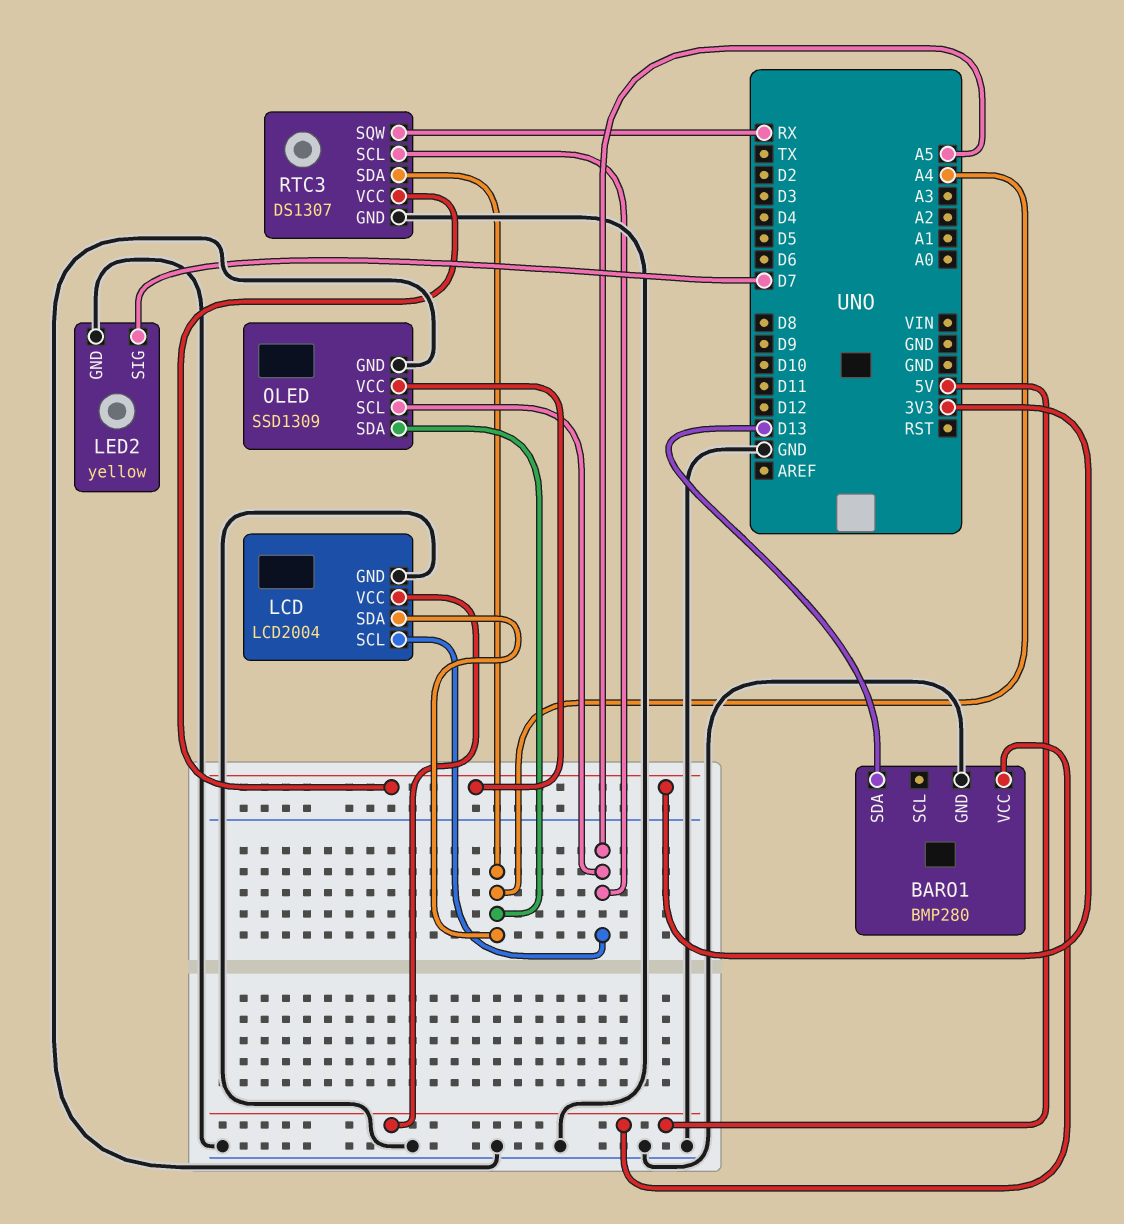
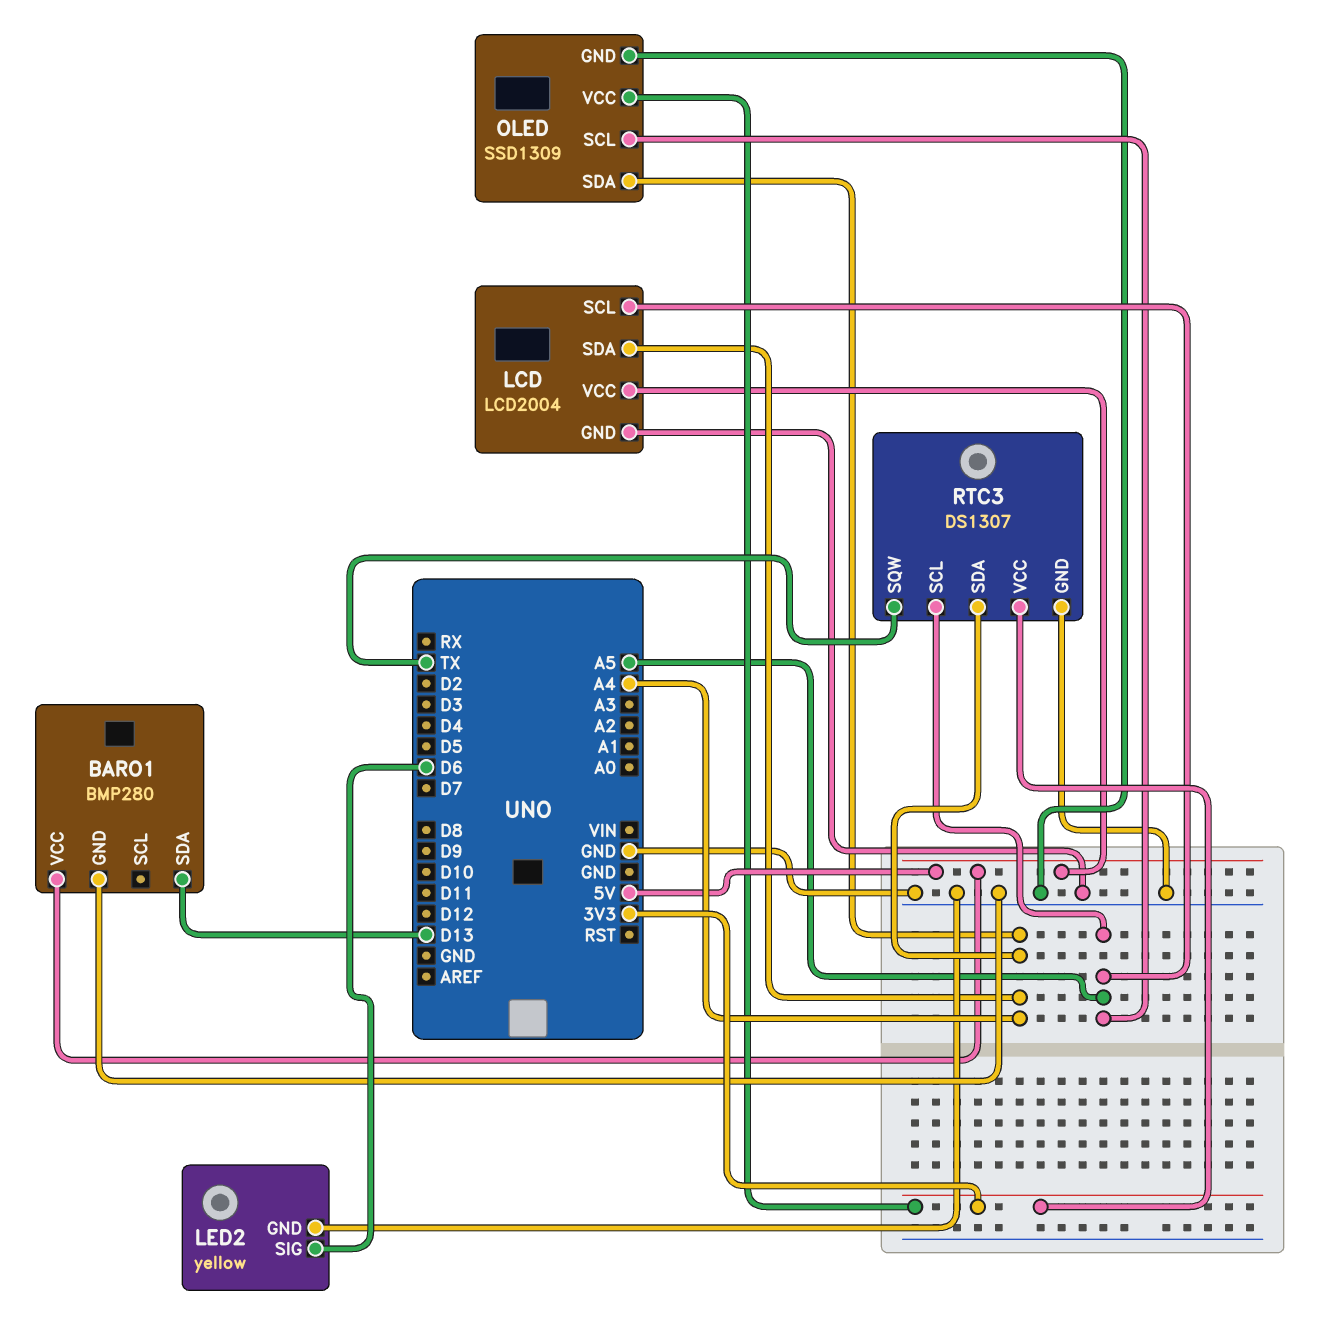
LED2 pin SIG: D7 -> D6
RTC3 pin SQW: RX -> TX

